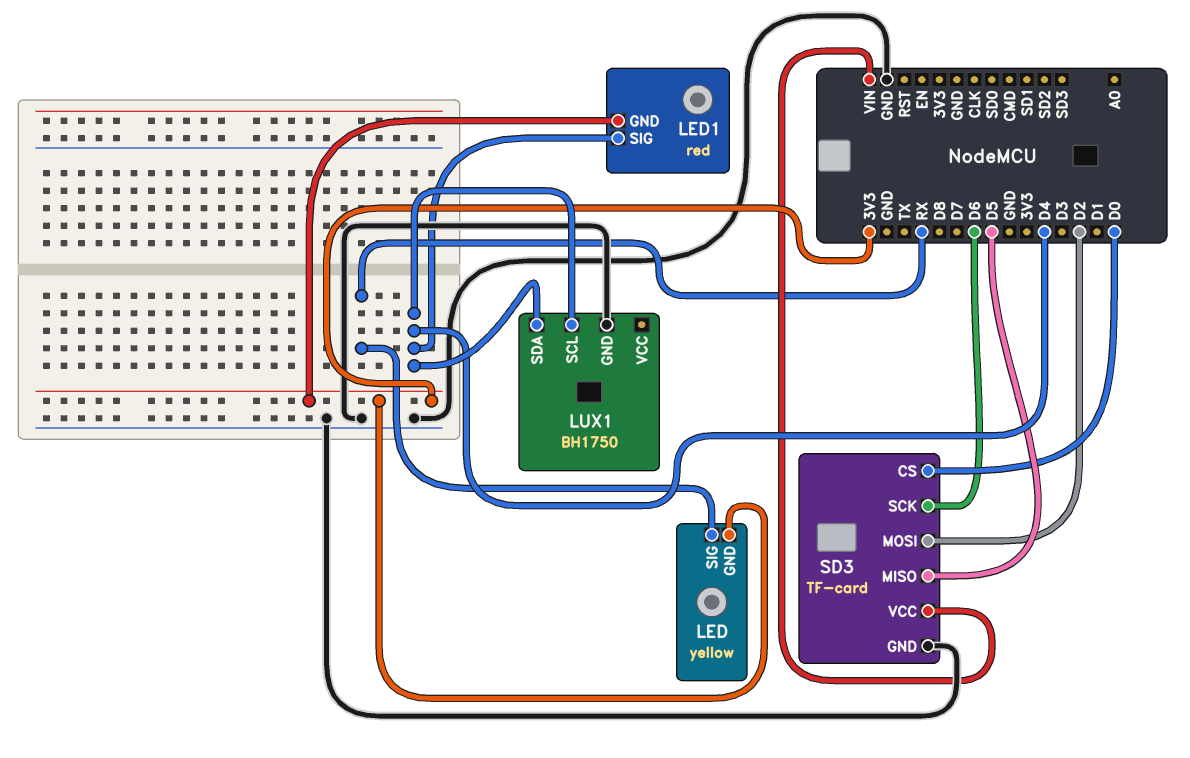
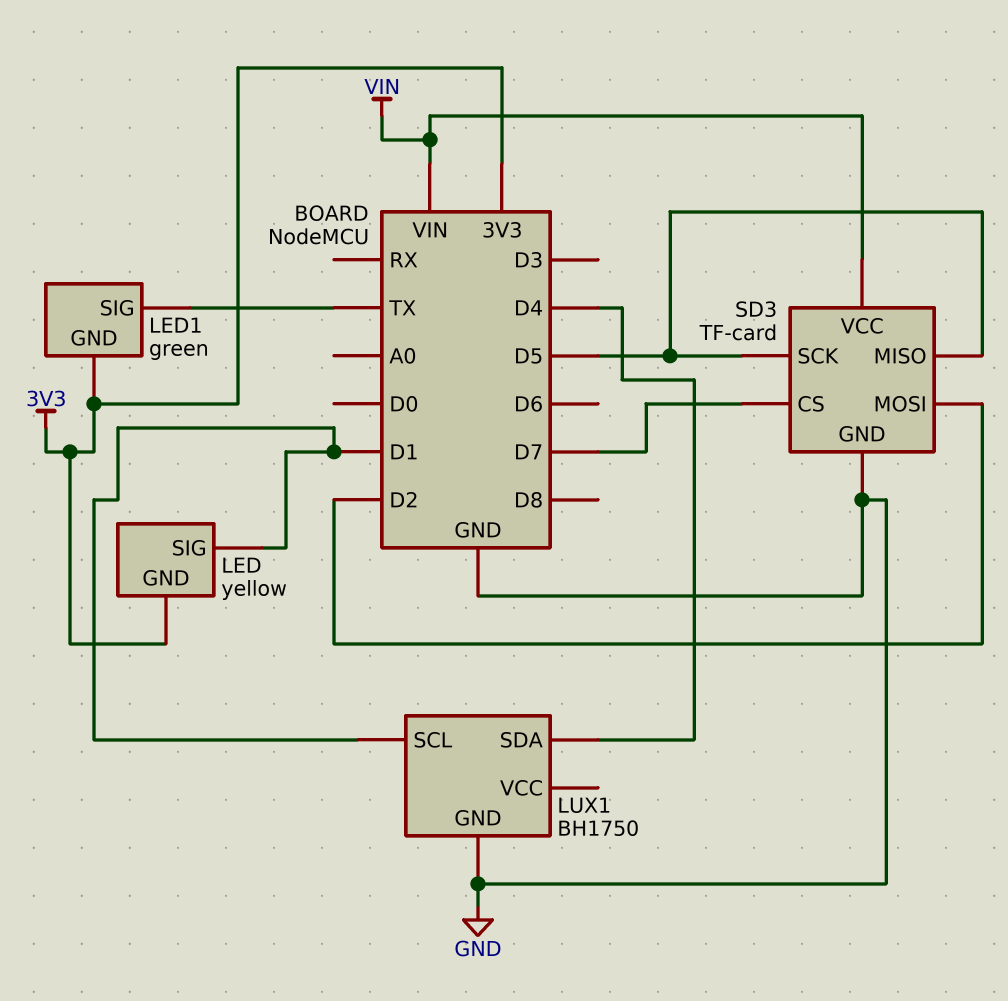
LED pin SIG: RX -> D1
LED1: red -> green
LED1 pin SIG: D4 -> TX
LUX1 pin SCL: D4 -> D1
SD3 pin CS: D0 -> D7
SD3 pin SCK: D6 -> D5

